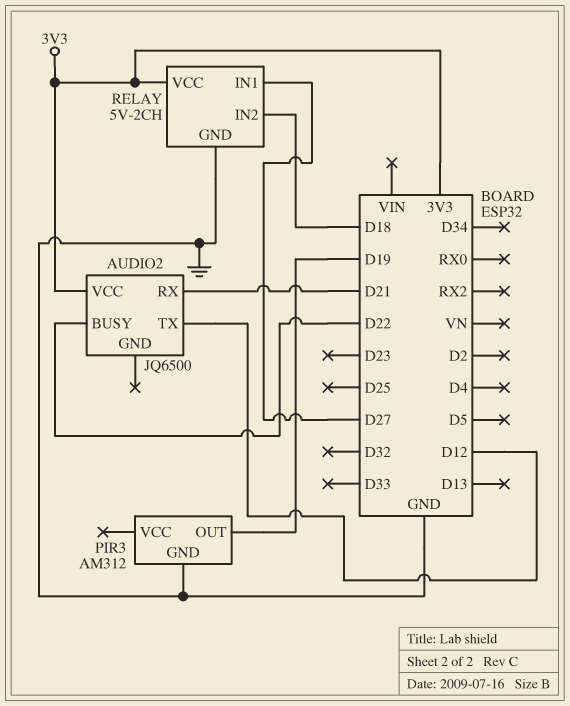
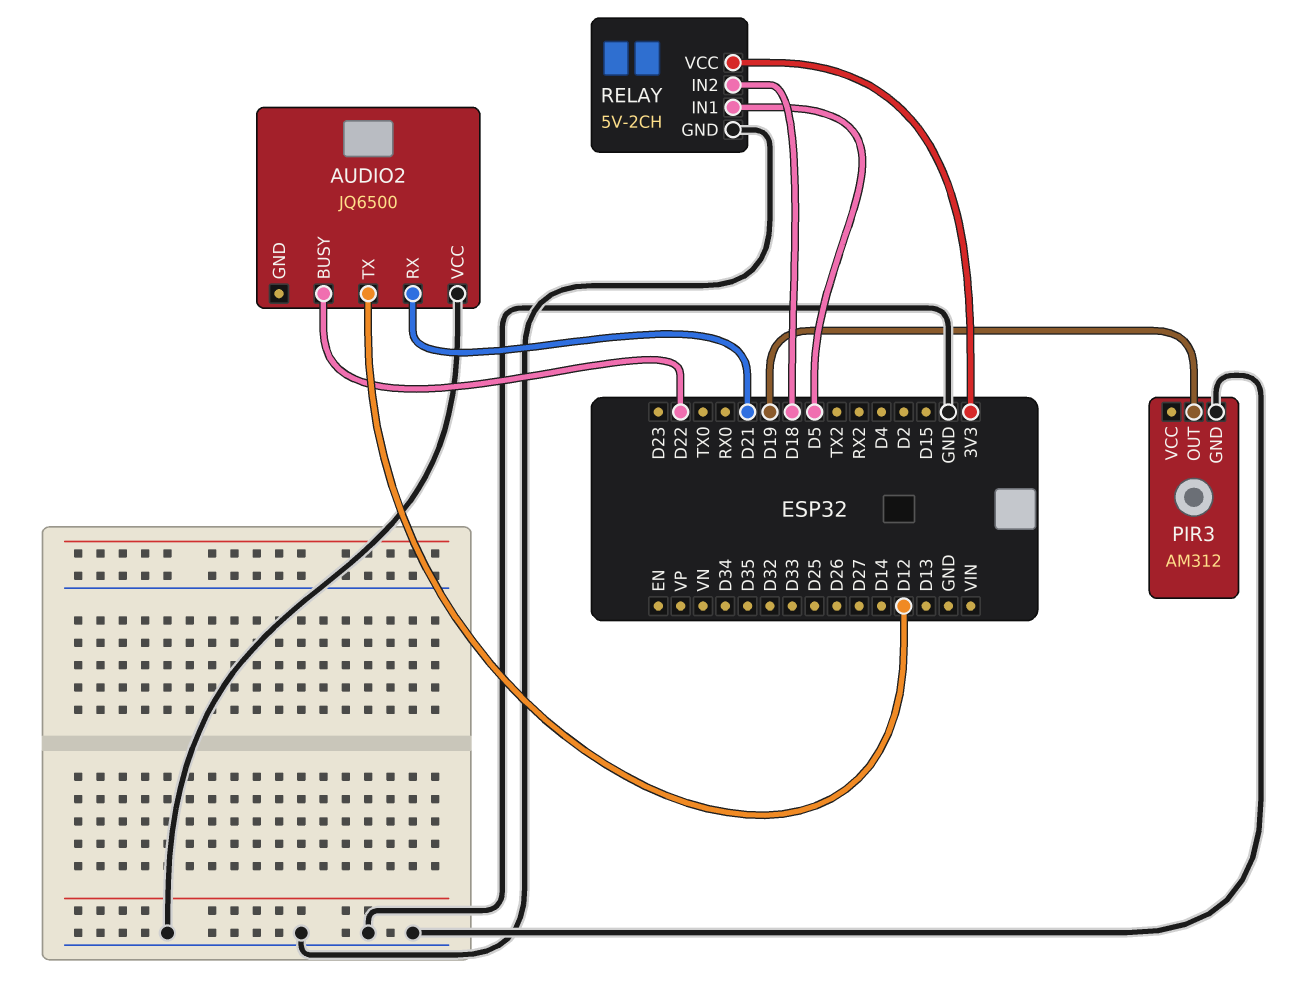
AUDIO2 pin VCC: 3V3 -> GND
RELAY pin IN1: D27 -> D5

